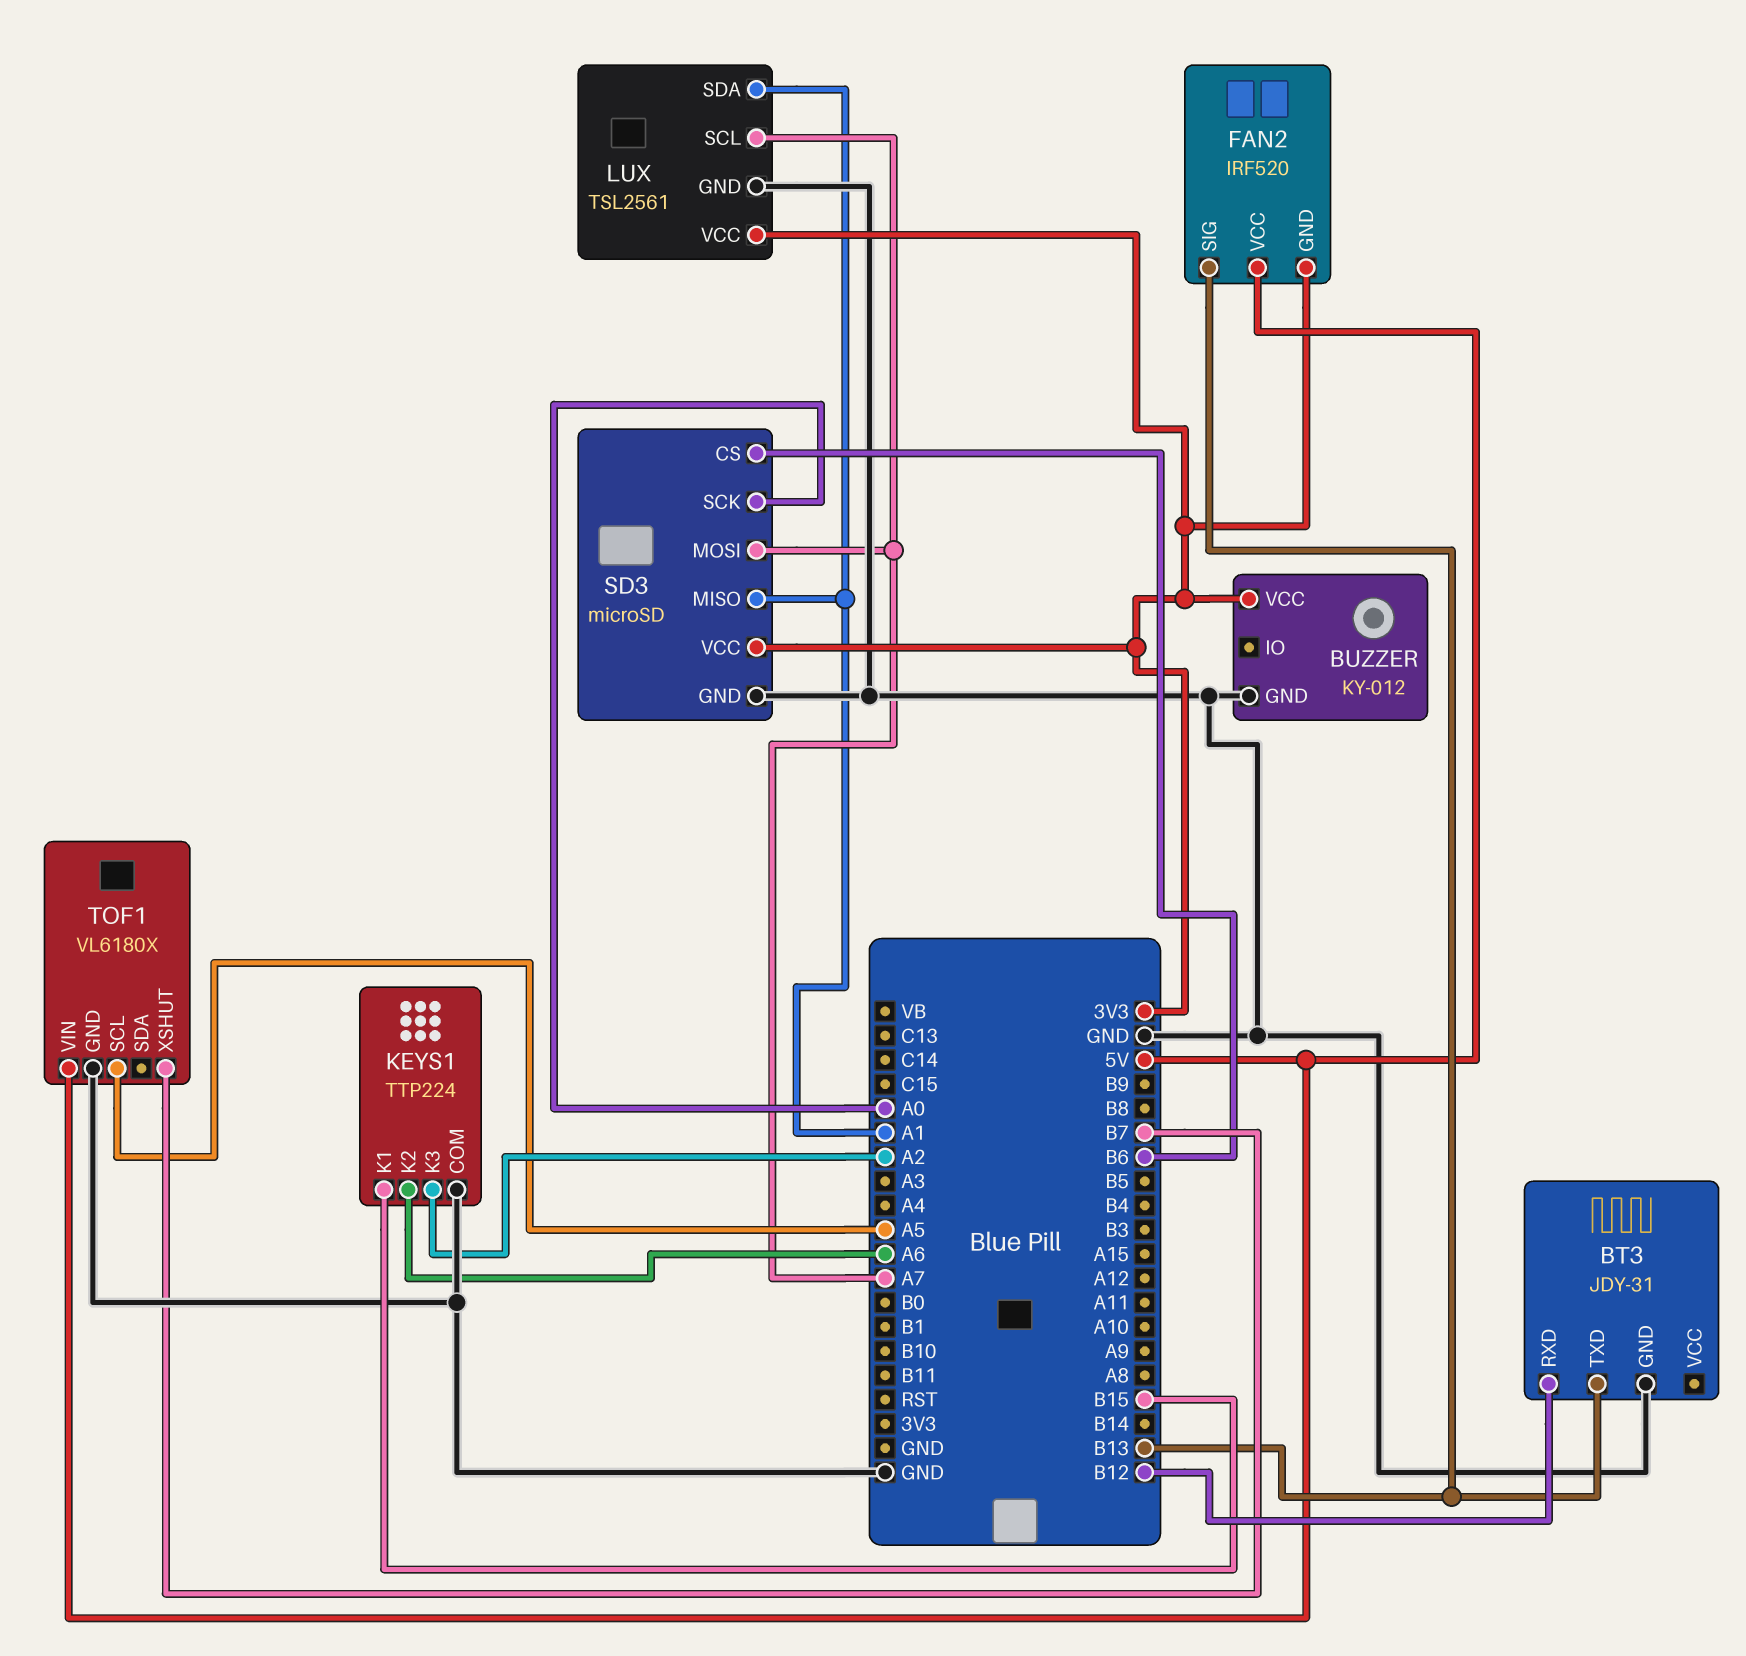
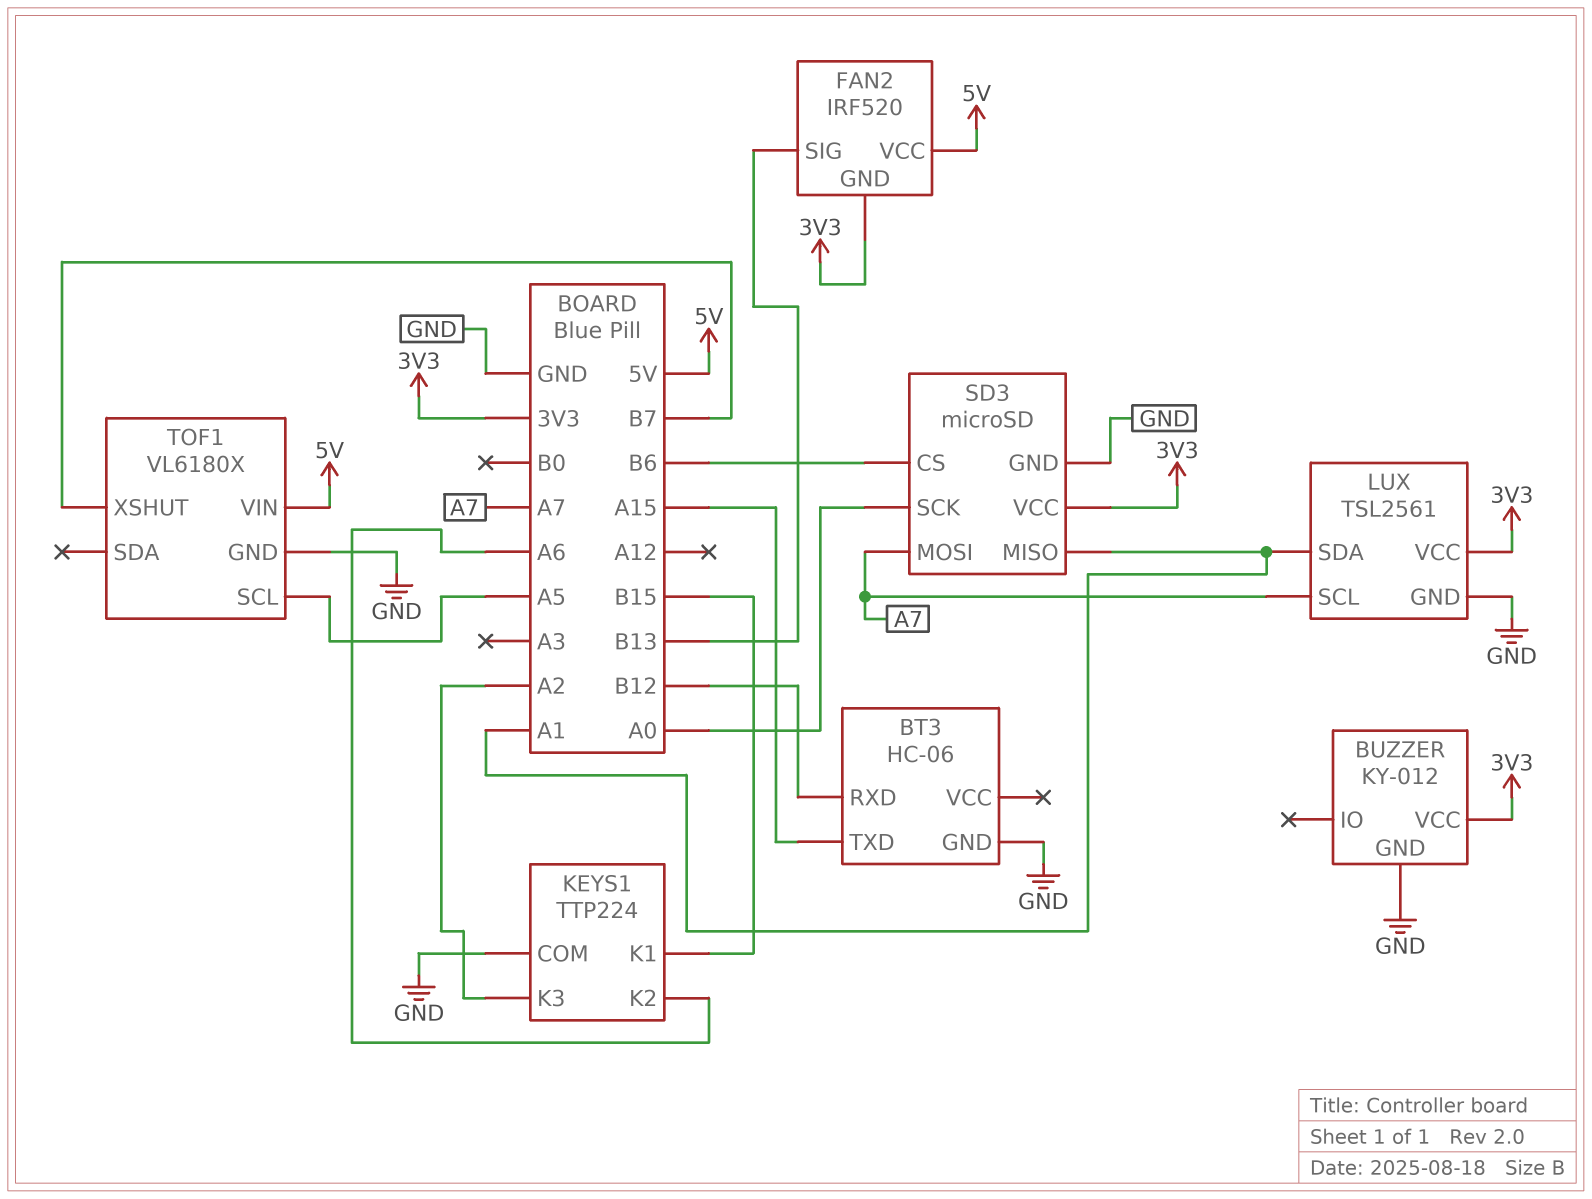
BT3: JDY-31 -> HC-06
BT3 pin TXD: B13 -> A15

